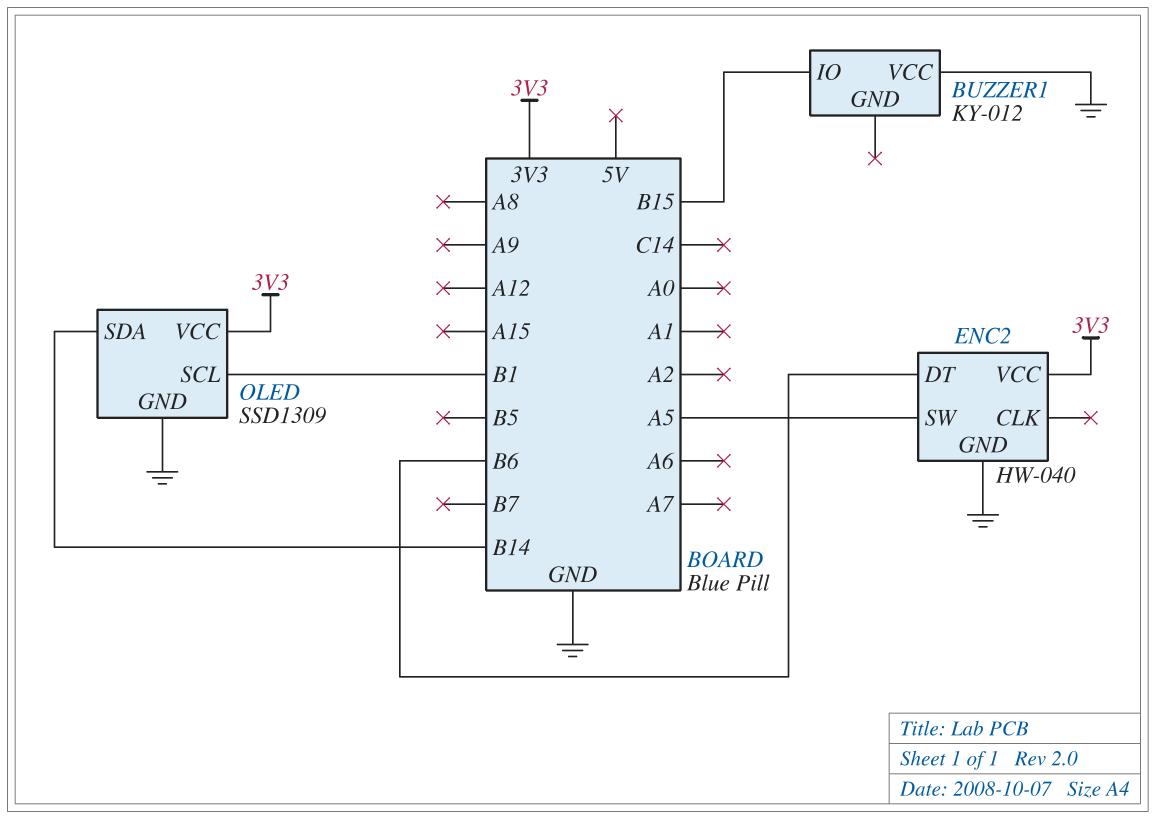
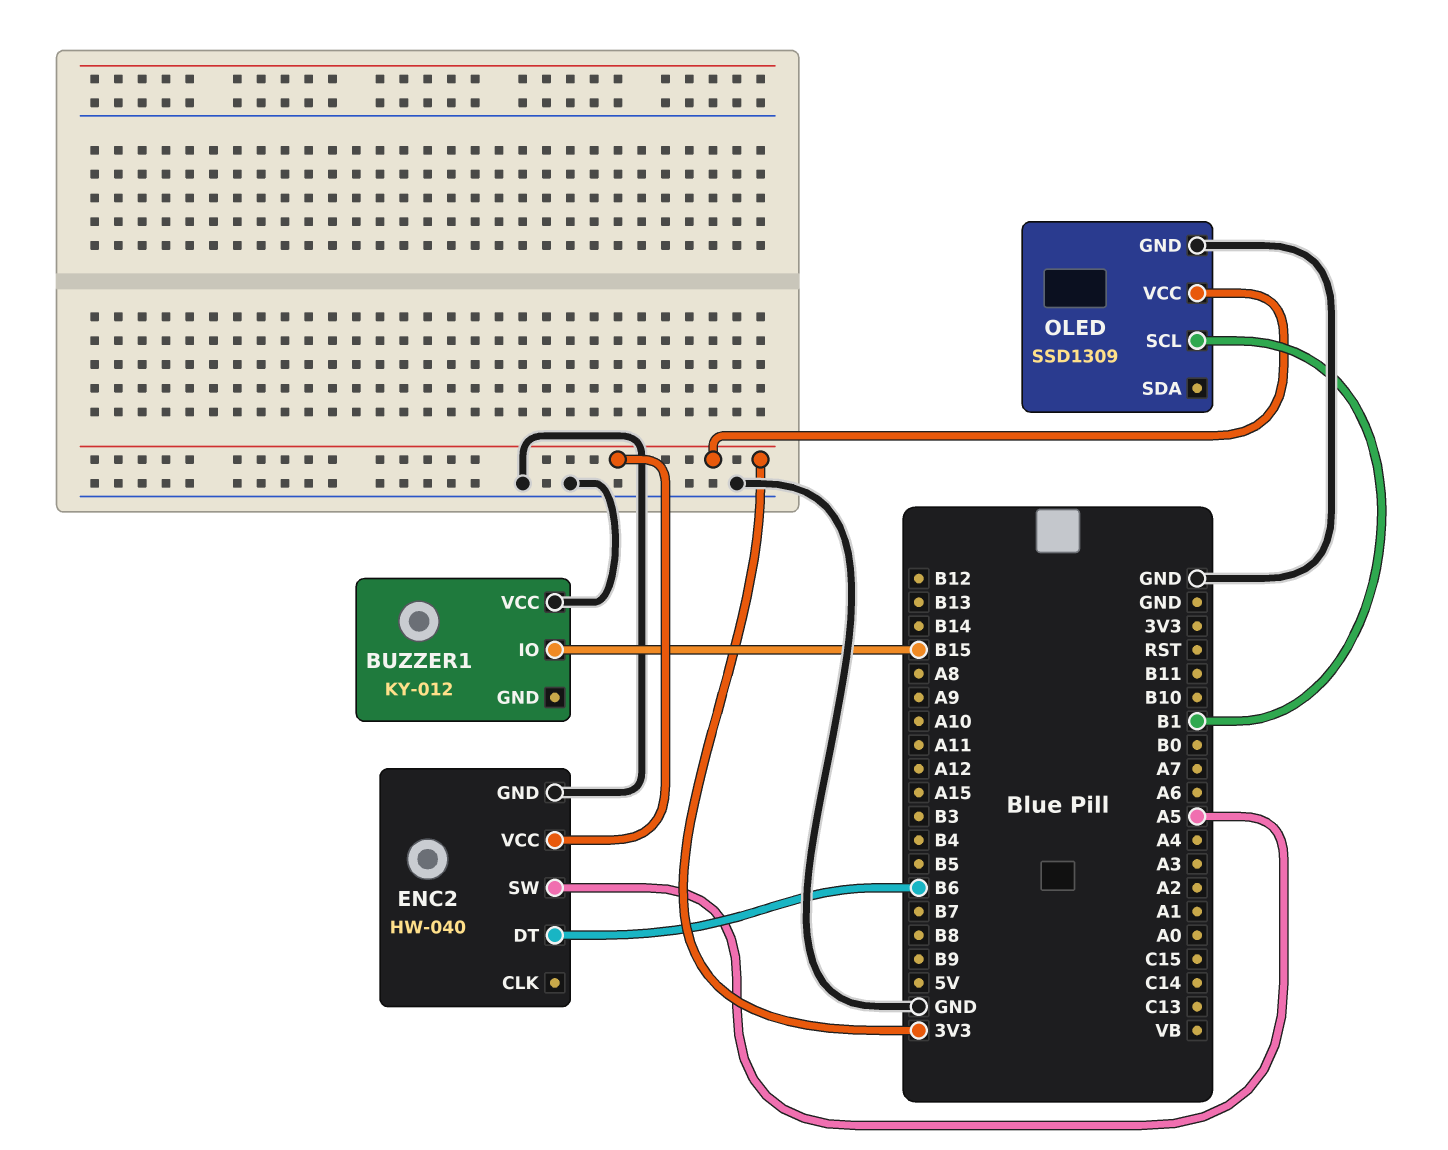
OLED pin SDA: B14 -> none

